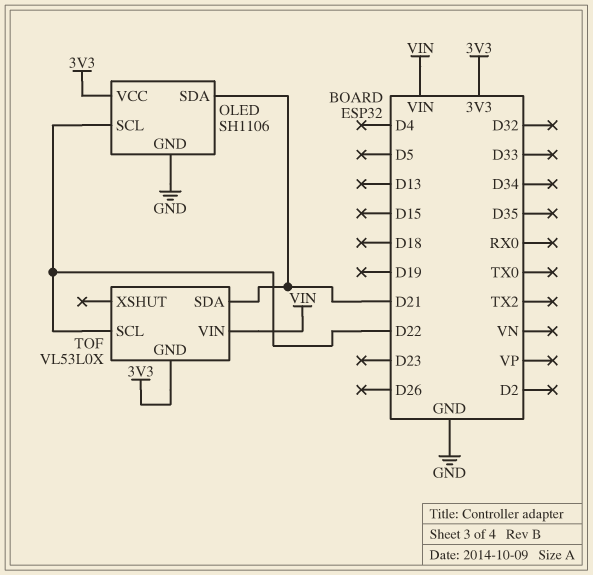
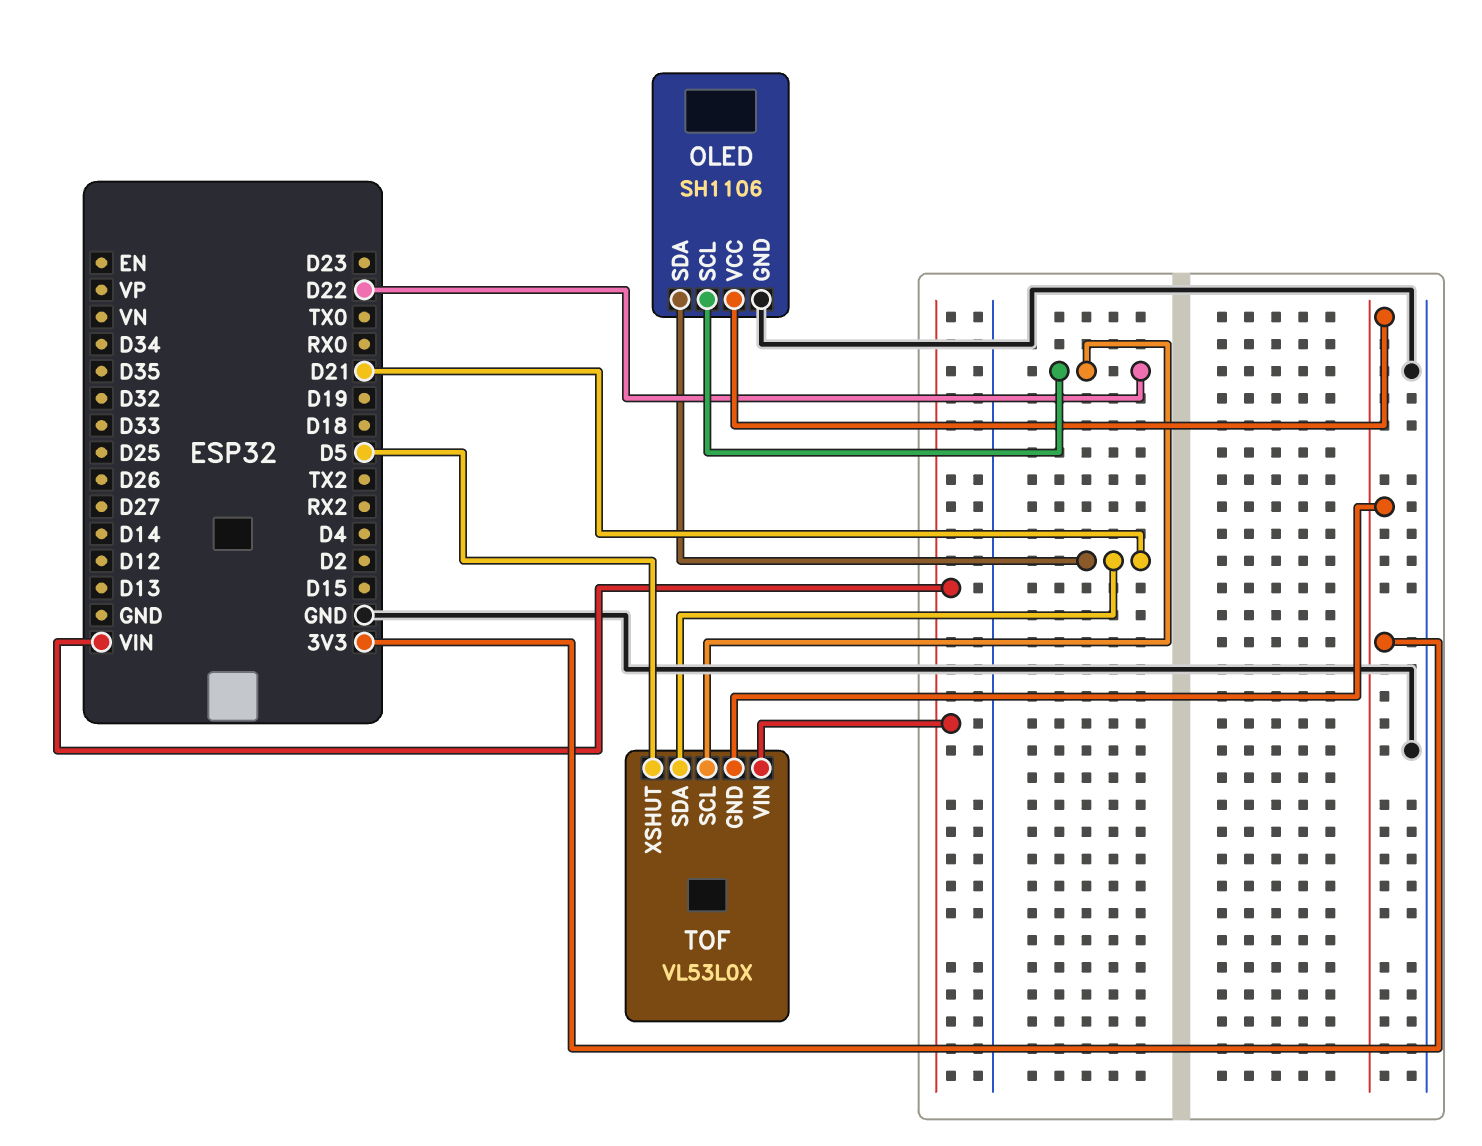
TOF pin XSHUT: none -> D5

